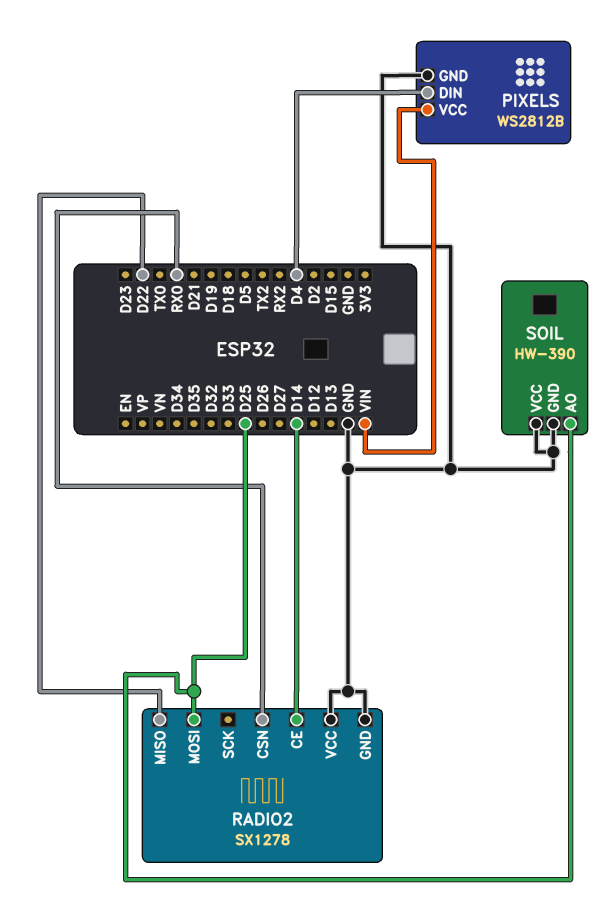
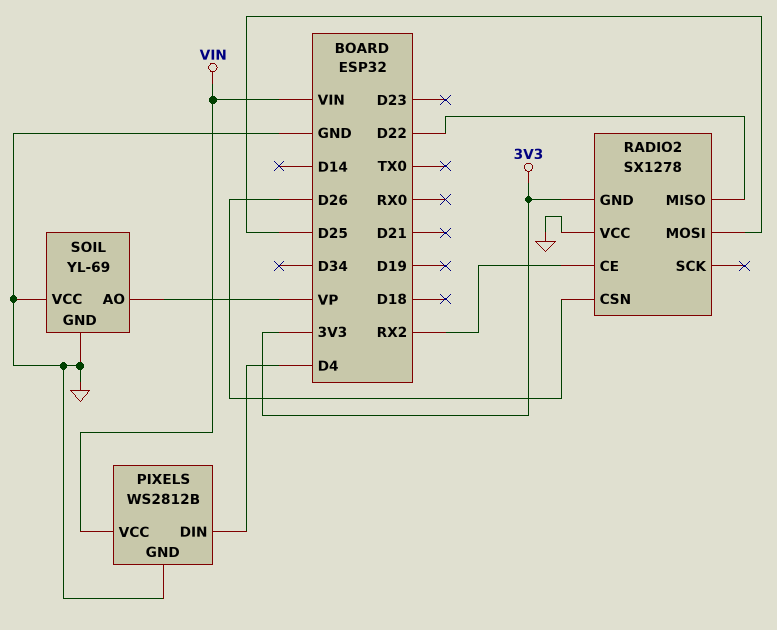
RADIO2 pin CE: D14 -> RX2
RADIO2 pin CSN: RX0 -> D26
RADIO2 pin GND: GND -> 3V3
SOIL: HW-390 -> YL-69
SOIL pin AO: D25 -> VP

